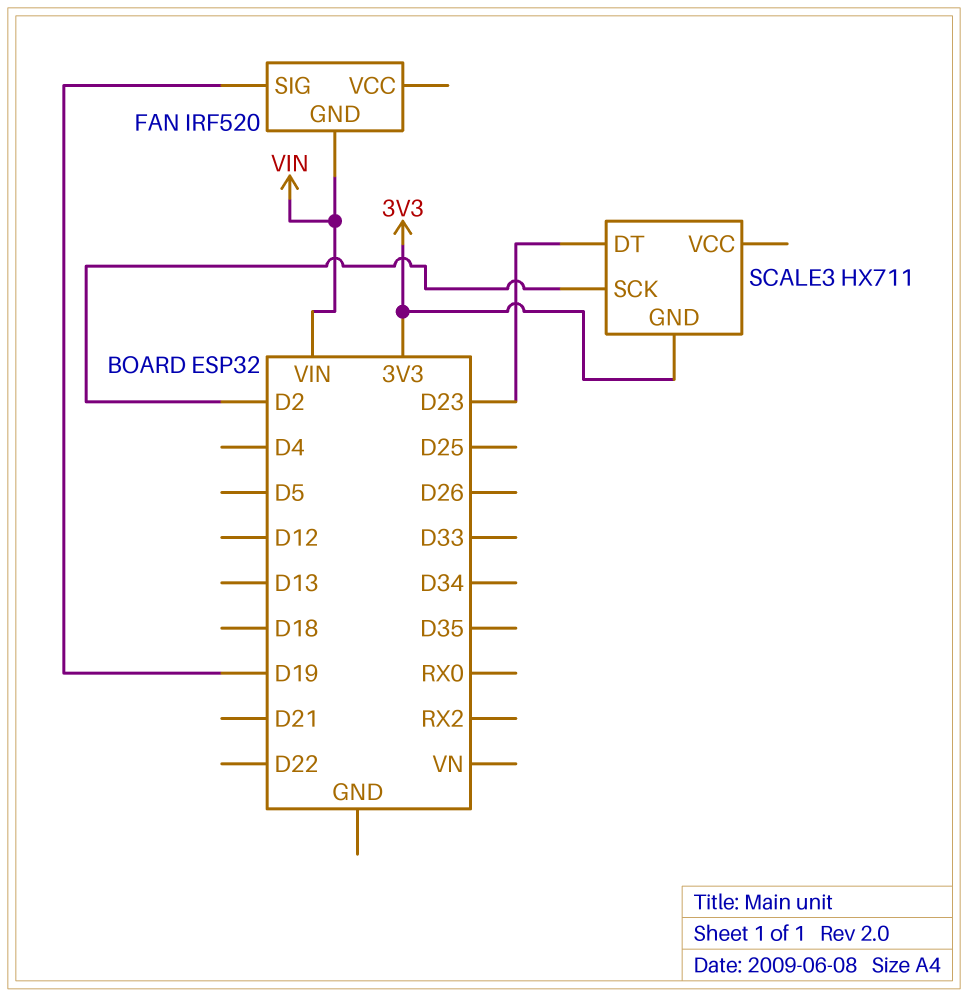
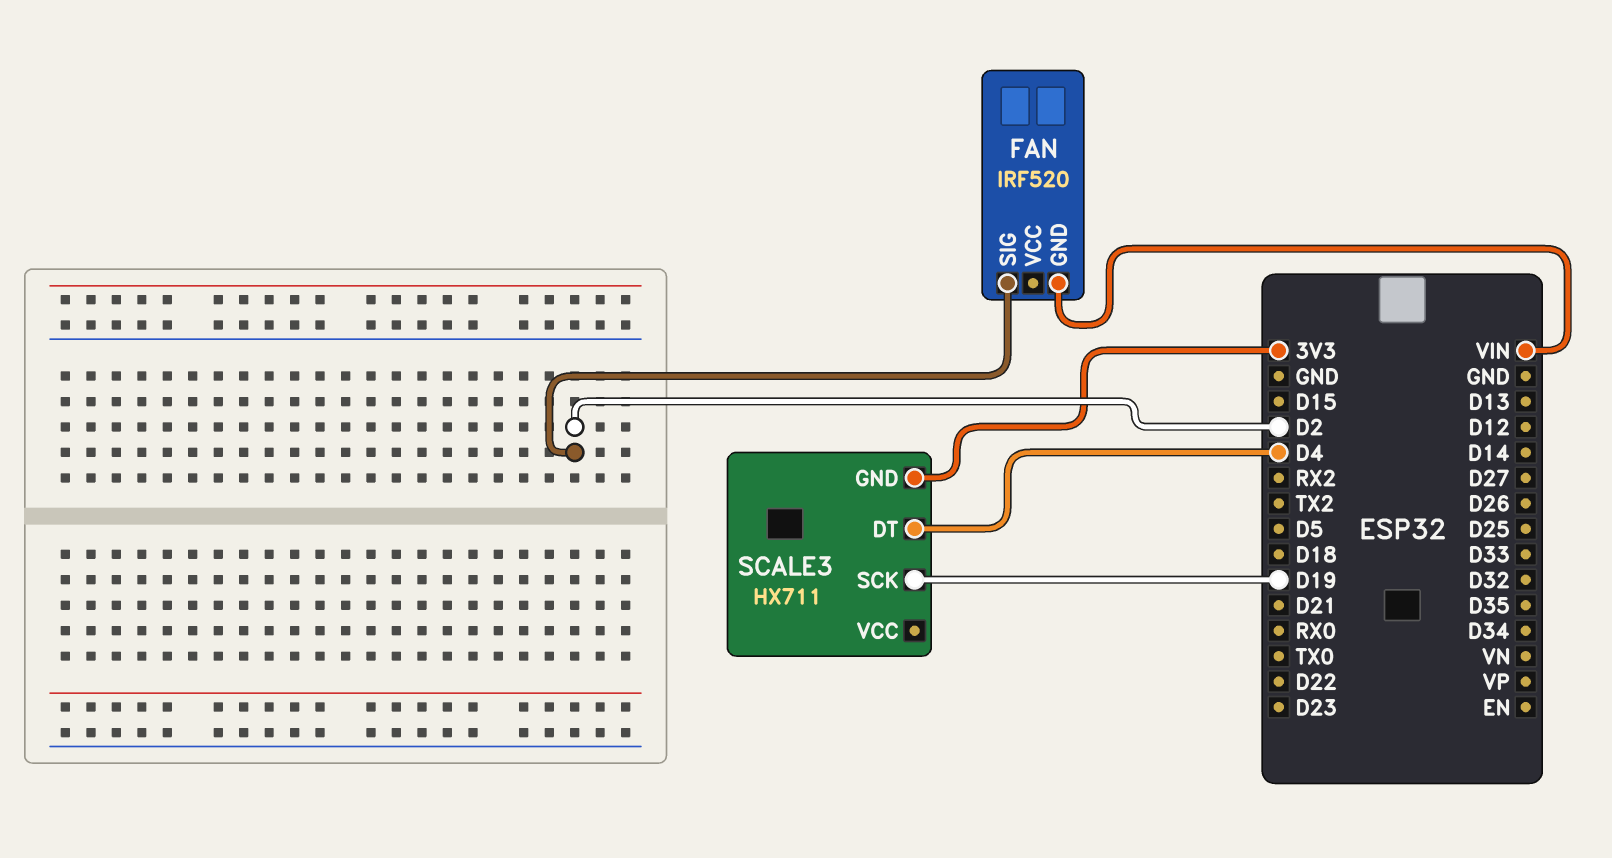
FAN pin SIG: D19 -> D2
SCALE3 pin DT: D23 -> D4
SCALE3 pin SCK: D2 -> D19

